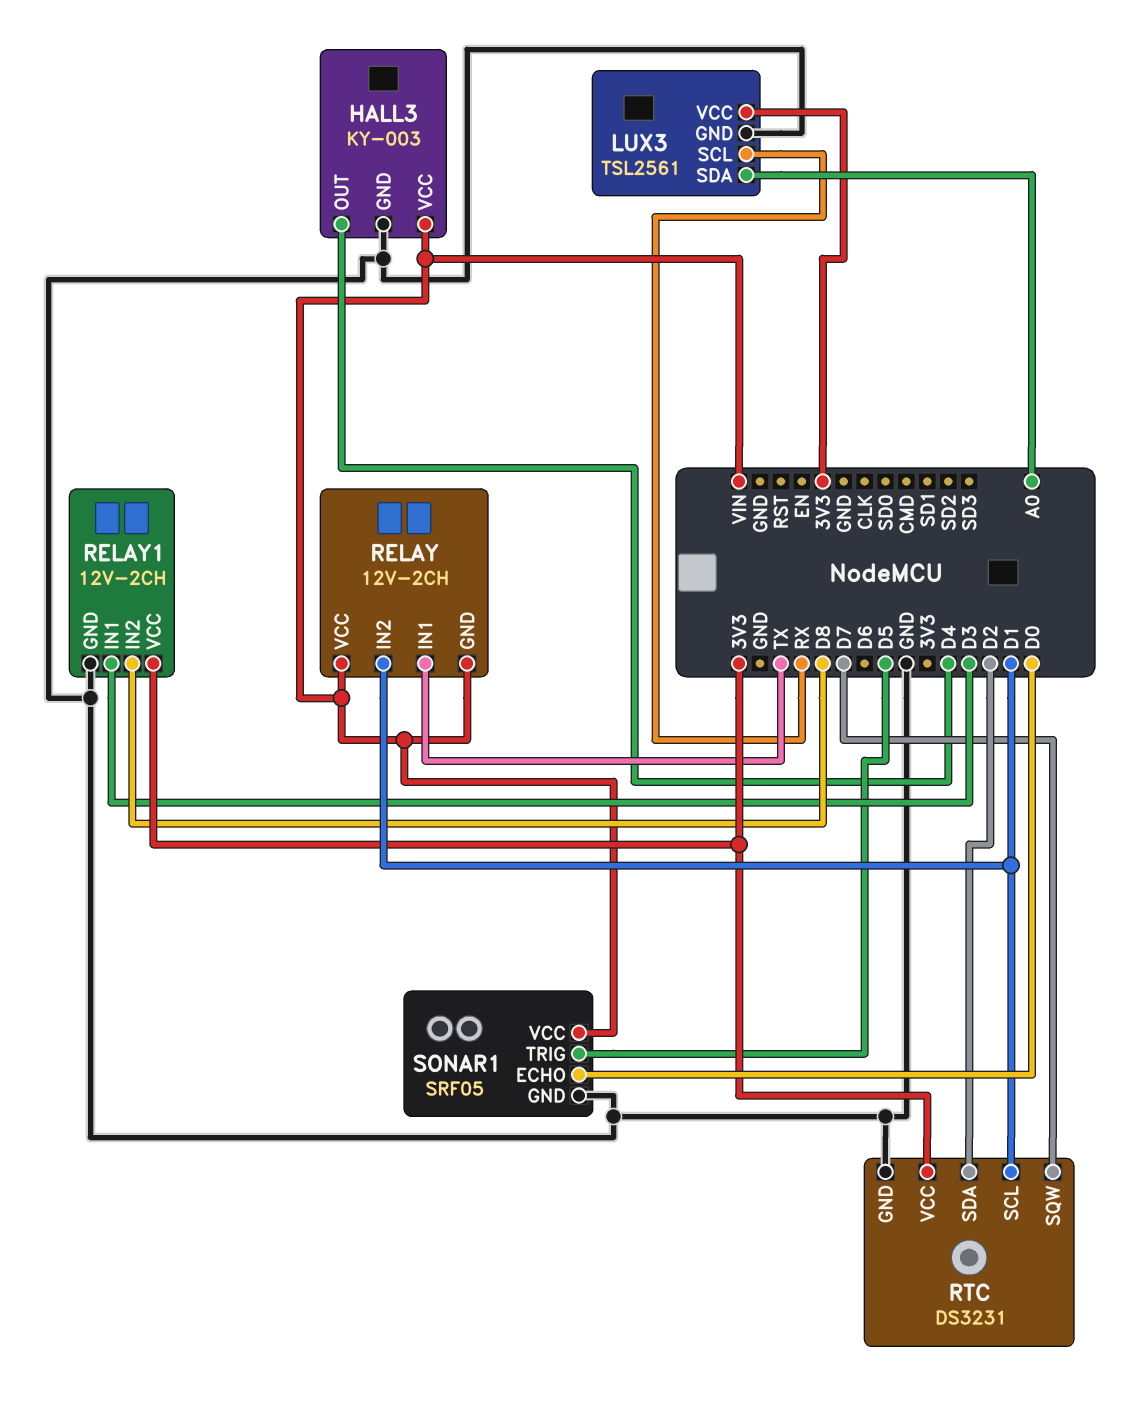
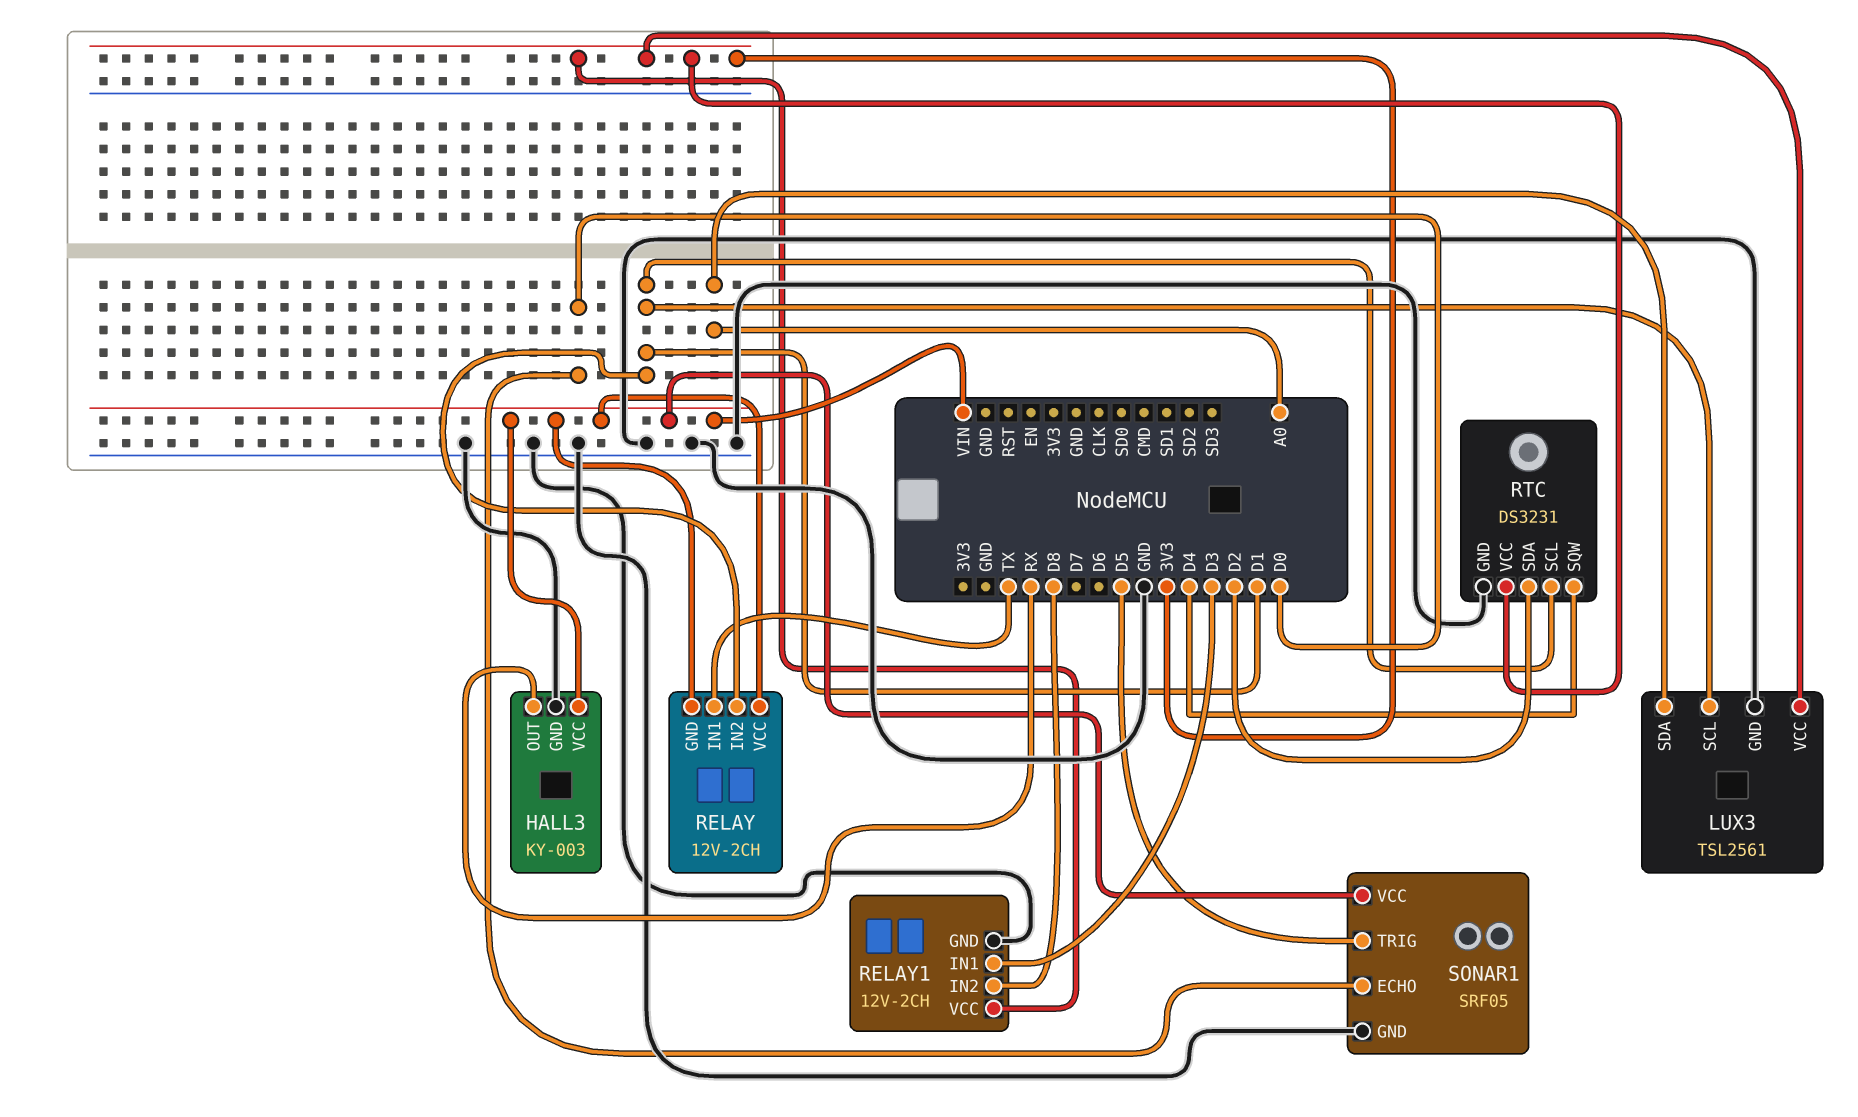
HALL3 pin OUT: D4 -> RX
LUX3 pin SCL: RX -> D1
RTC pin SQW: D7 -> D4

